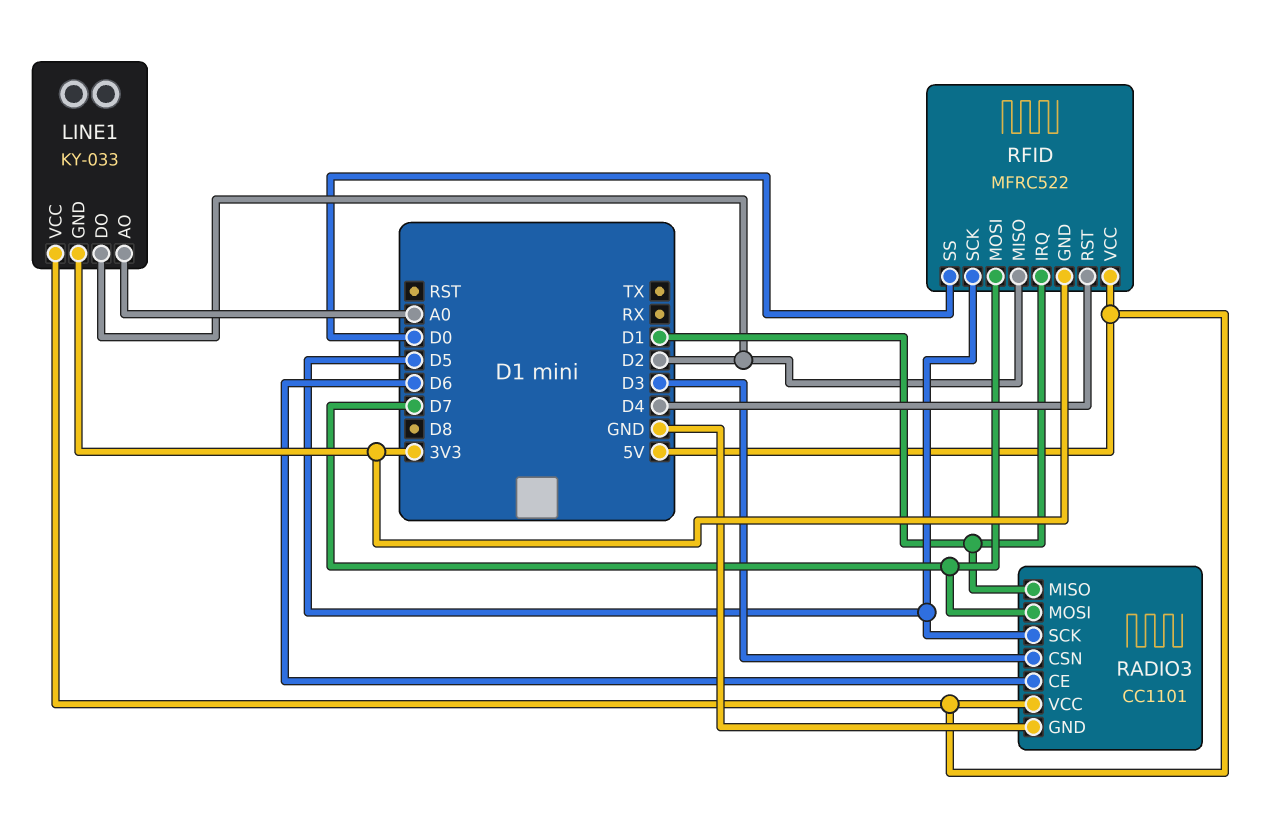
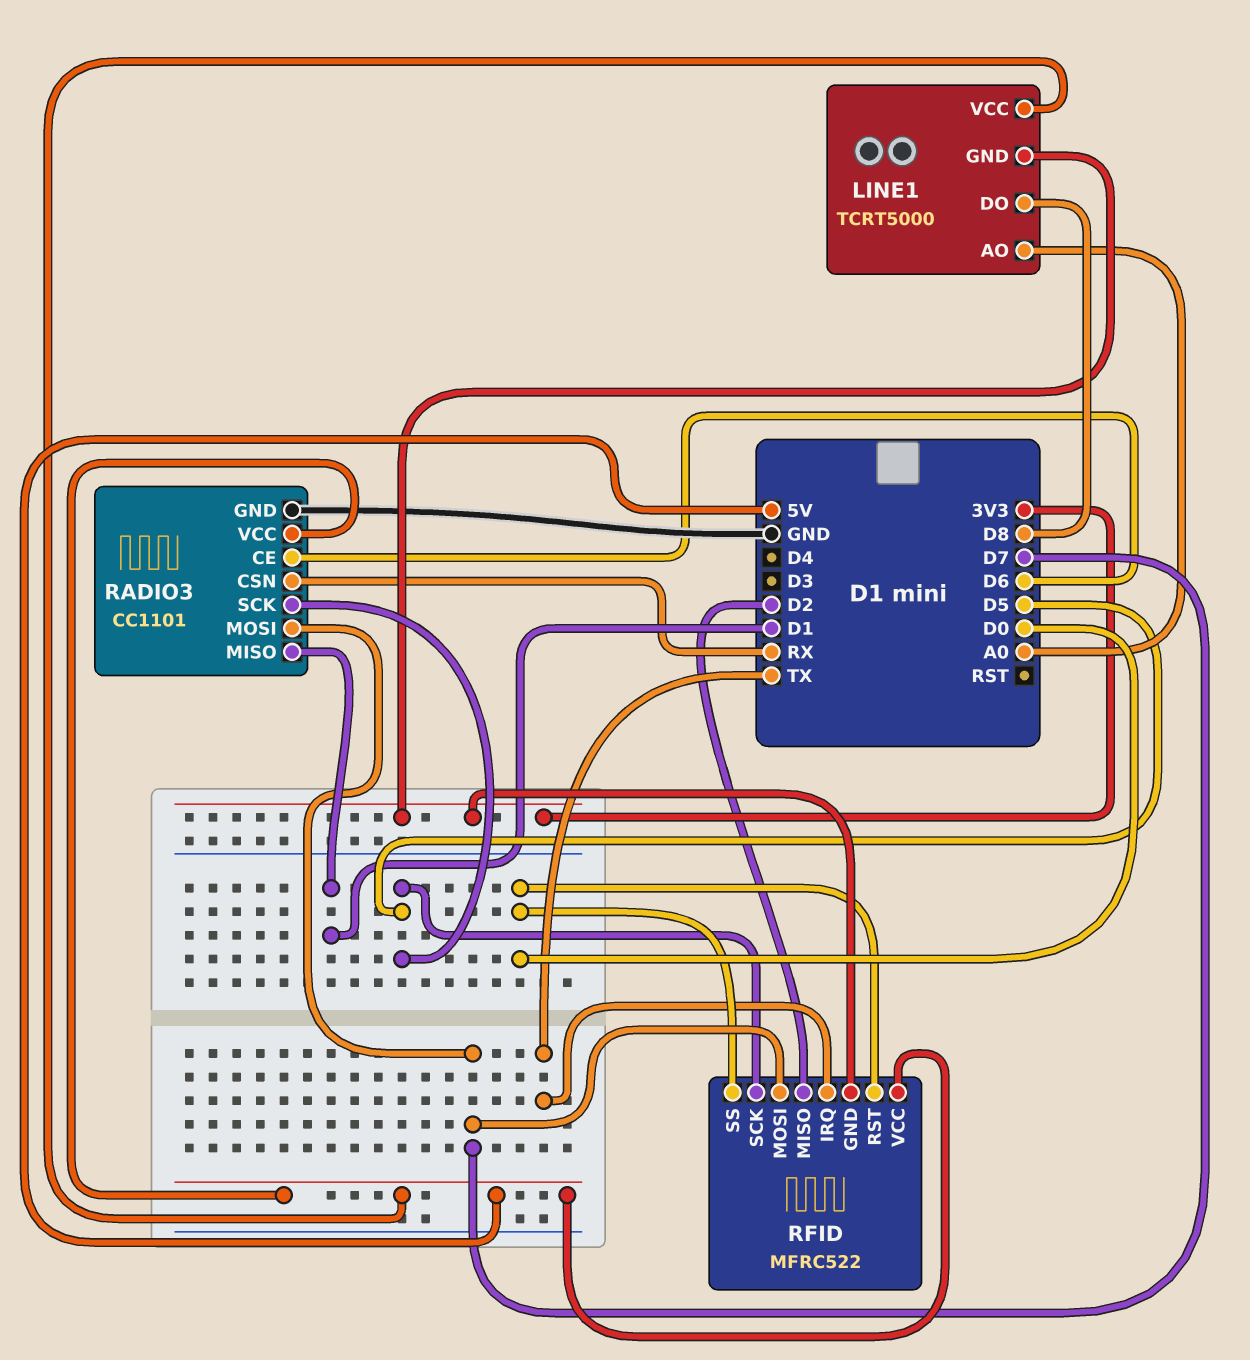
LINE1: KY-033 -> TCRT5000
LINE1 pin DO: D2 -> D8
RADIO3 pin CSN: D3 -> RX
RFID pin IRQ: D1 -> TX
RFID pin RST: D4 -> D0

